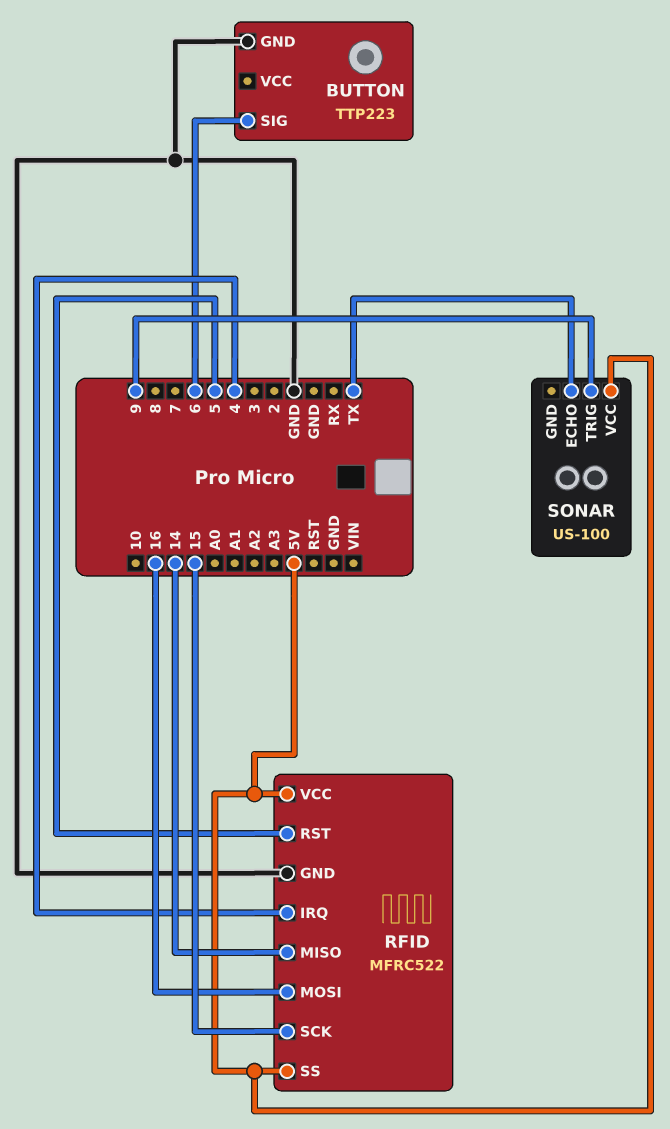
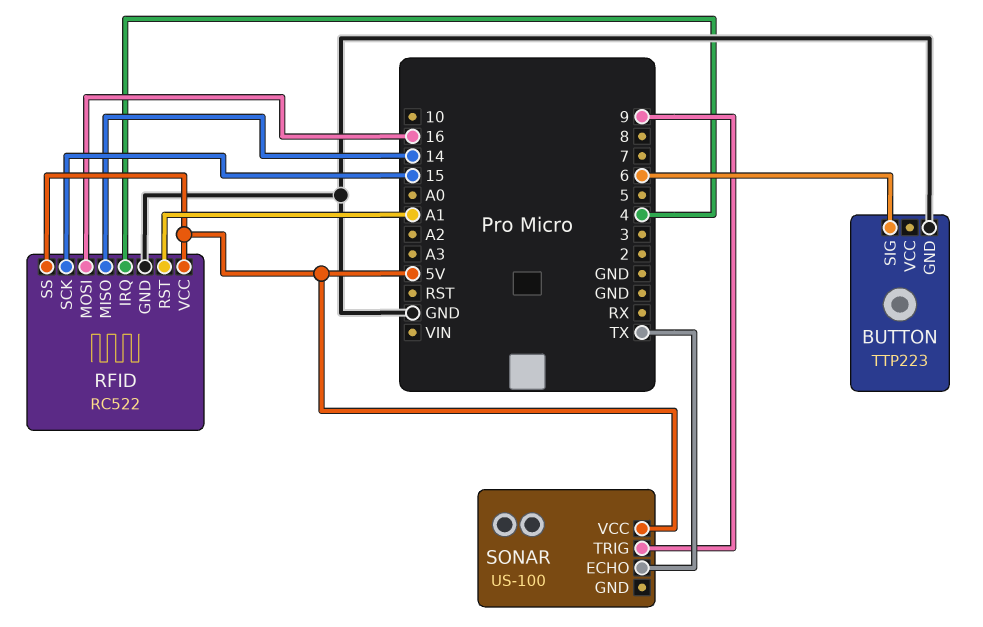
RFID: MFRC522 -> RC522
RFID pin RST: 5 -> A1

